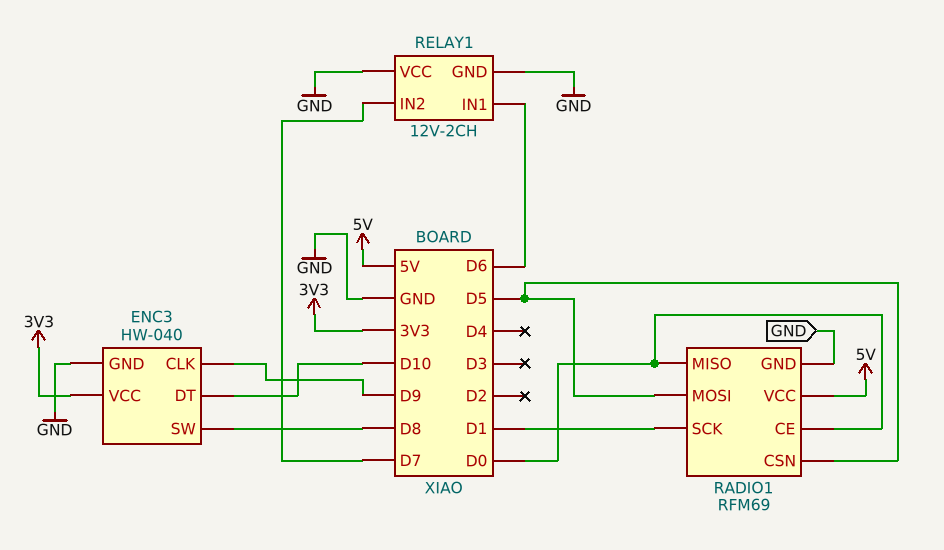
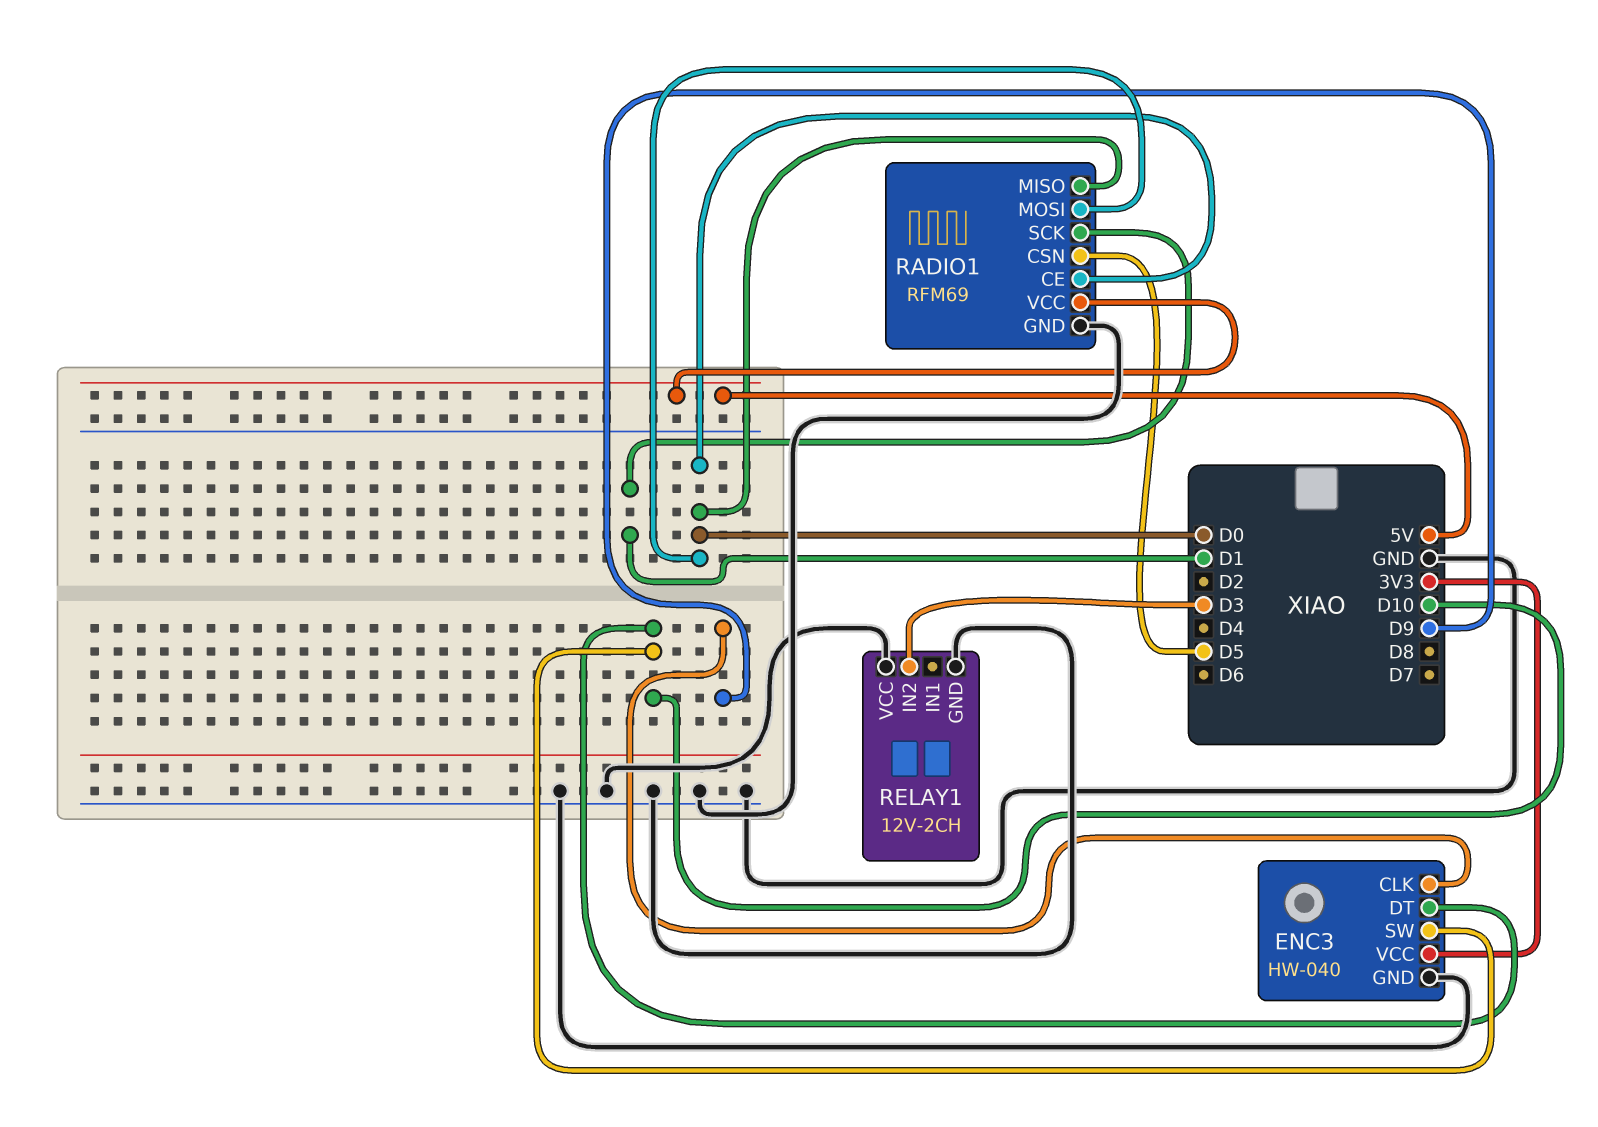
ENC3 pin SW: D8 -> D10
RADIO1 pin MOSI: D5 -> D0
RELAY1 pin IN1: D6 -> none
RELAY1 pin IN2: D7 -> D3

